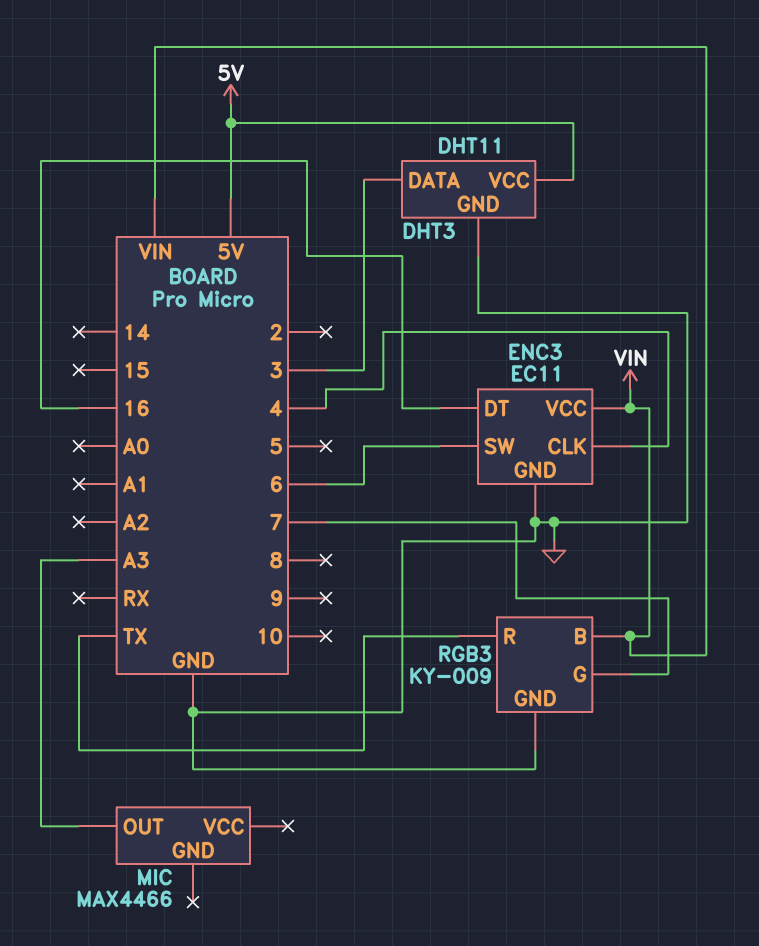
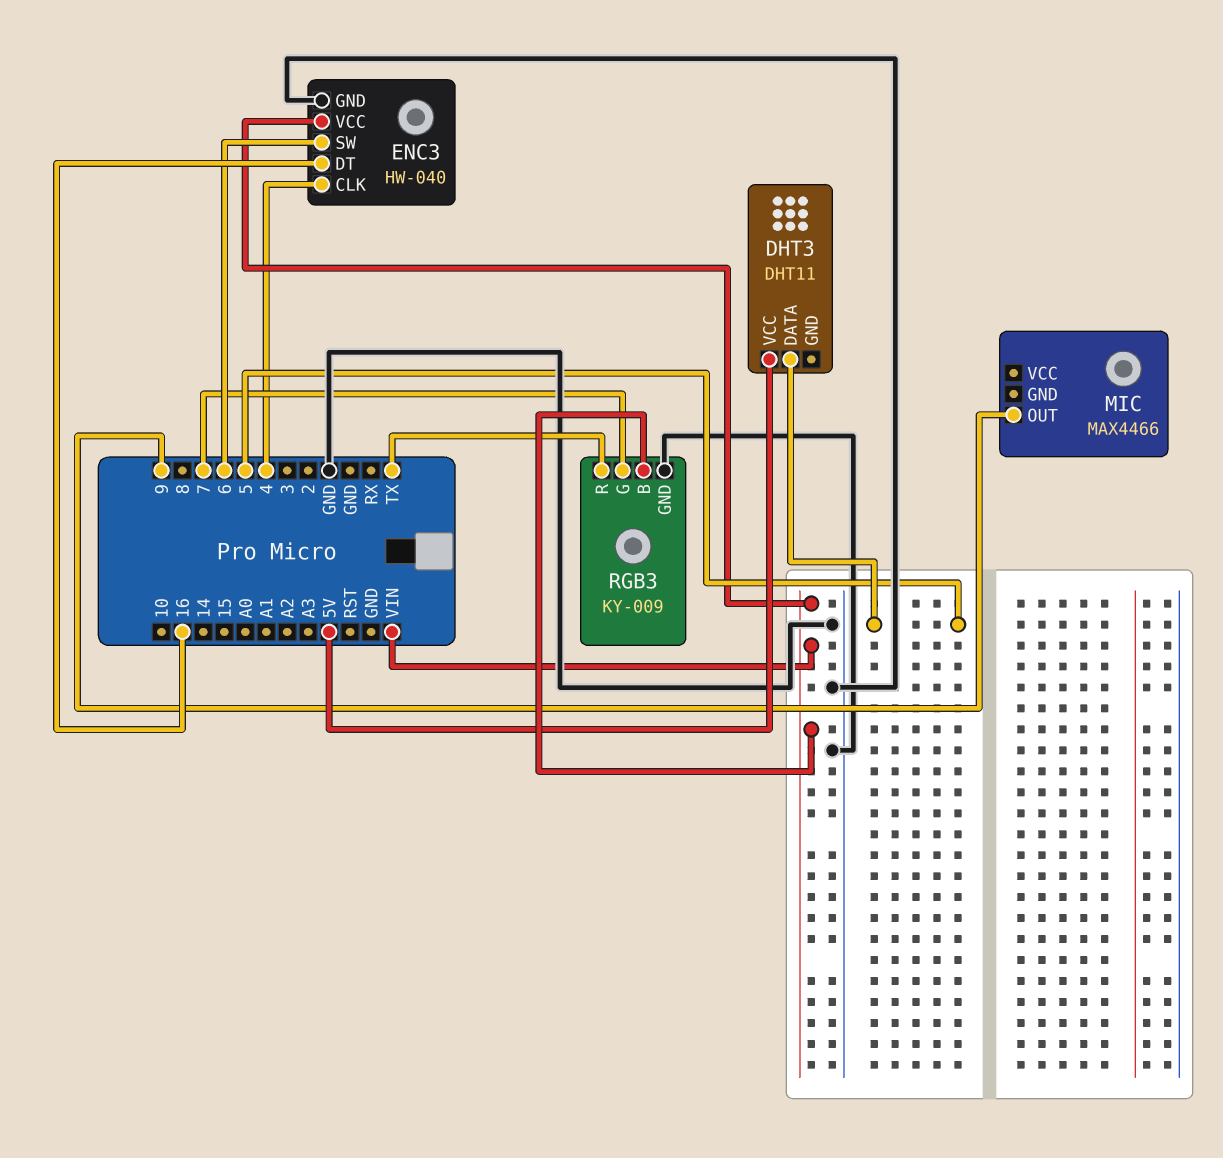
DHT3 pin DATA: 3 -> 5
DHT3 pin GND: GND -> none
ENC3: EC11 -> HW-040
MIC pin OUT: A3 -> 9

